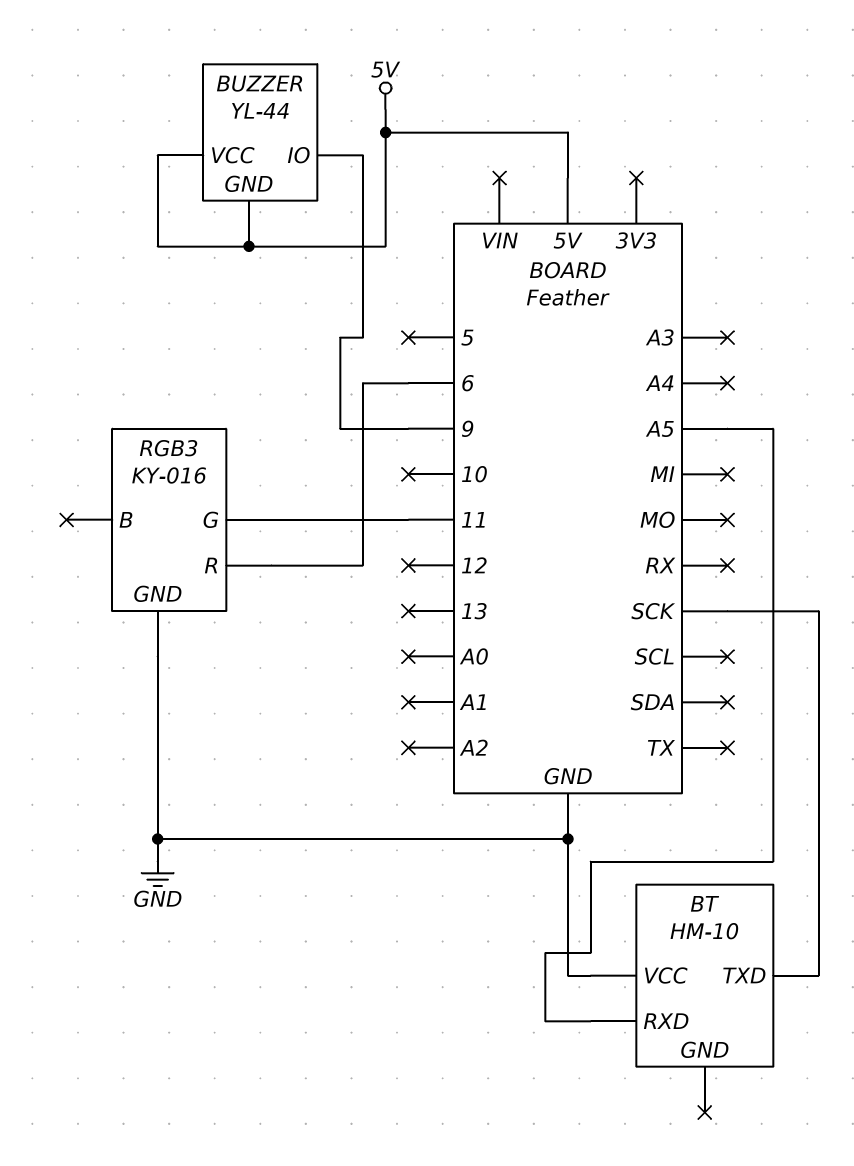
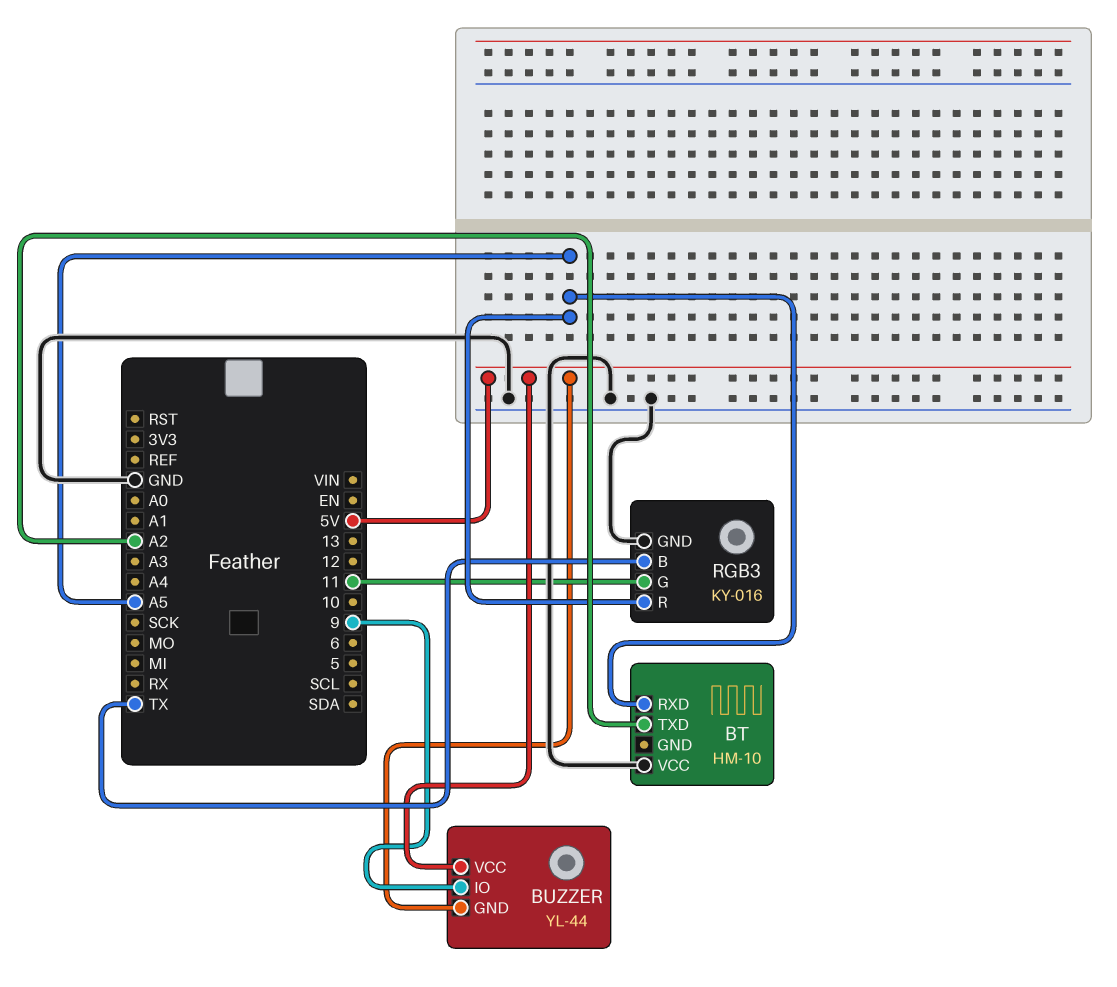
BT pin TXD: SCK -> A2
RGB3 pin B: none -> TX
RGB3 pin R: 6 -> A5

